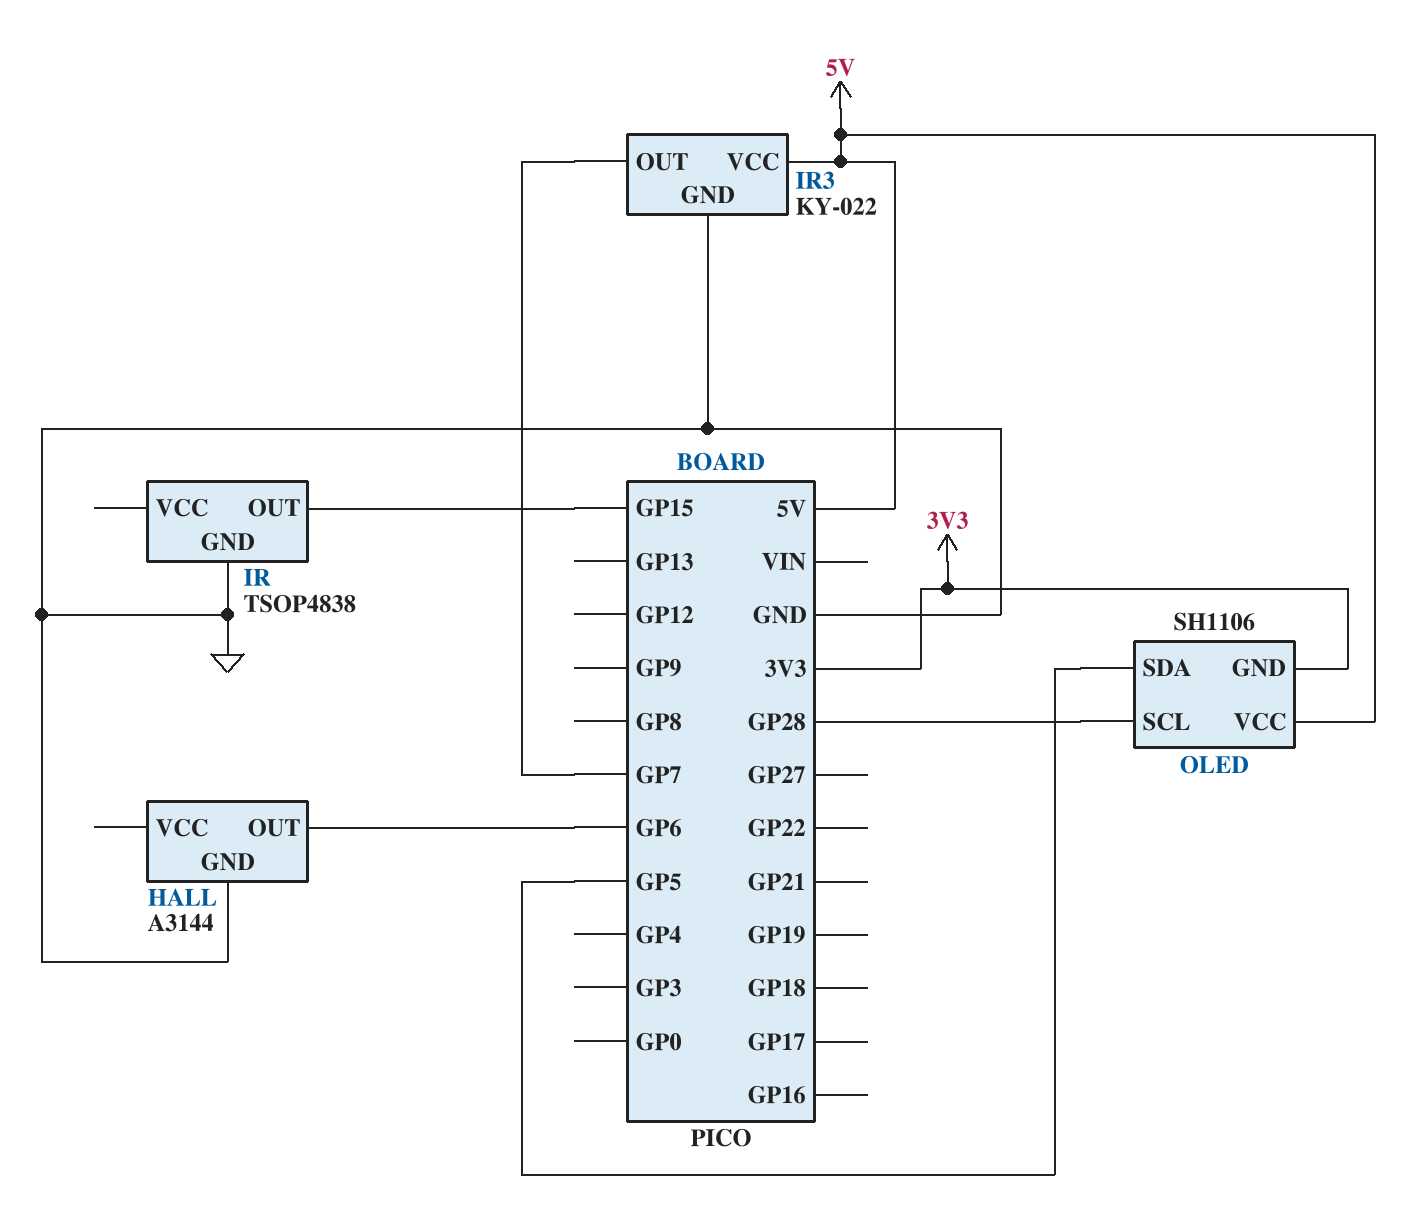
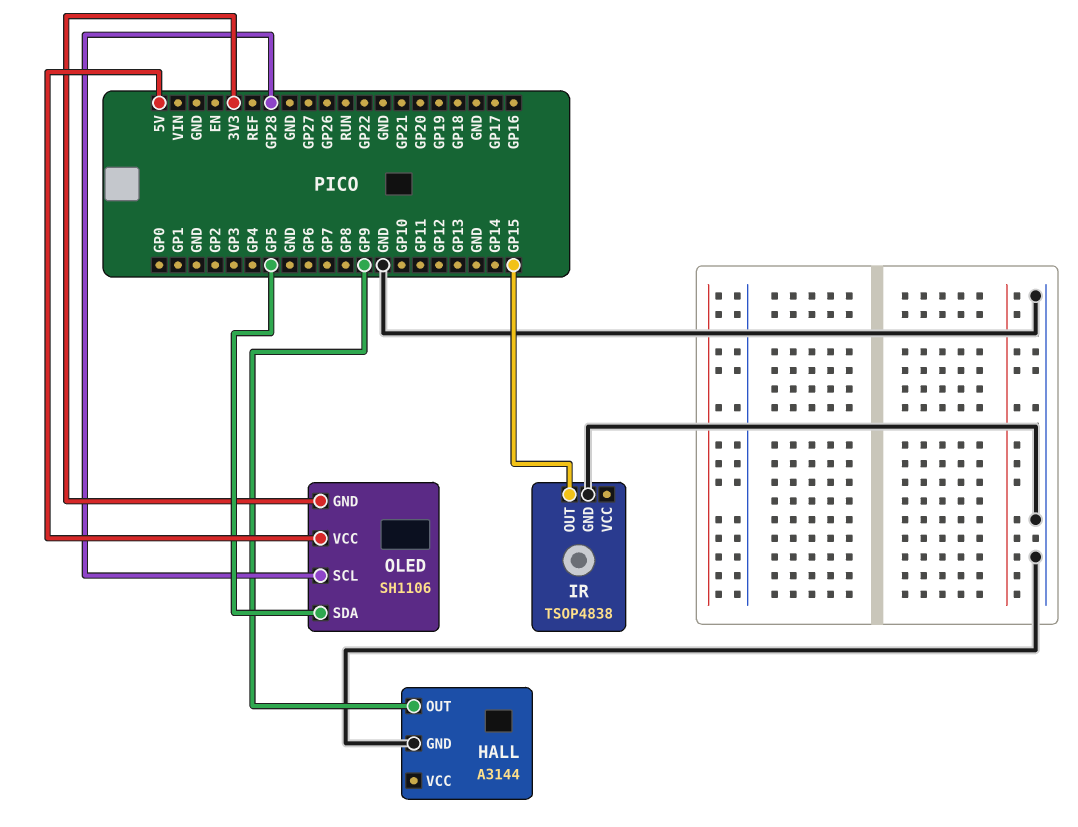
HALL pin OUT: GP6 -> GP9
IR3: KY-022 -> none
IR3 pin GND: GND -> none
IR3 pin OUT: GP7 -> none
IR3 pin VCC: 5V -> none

